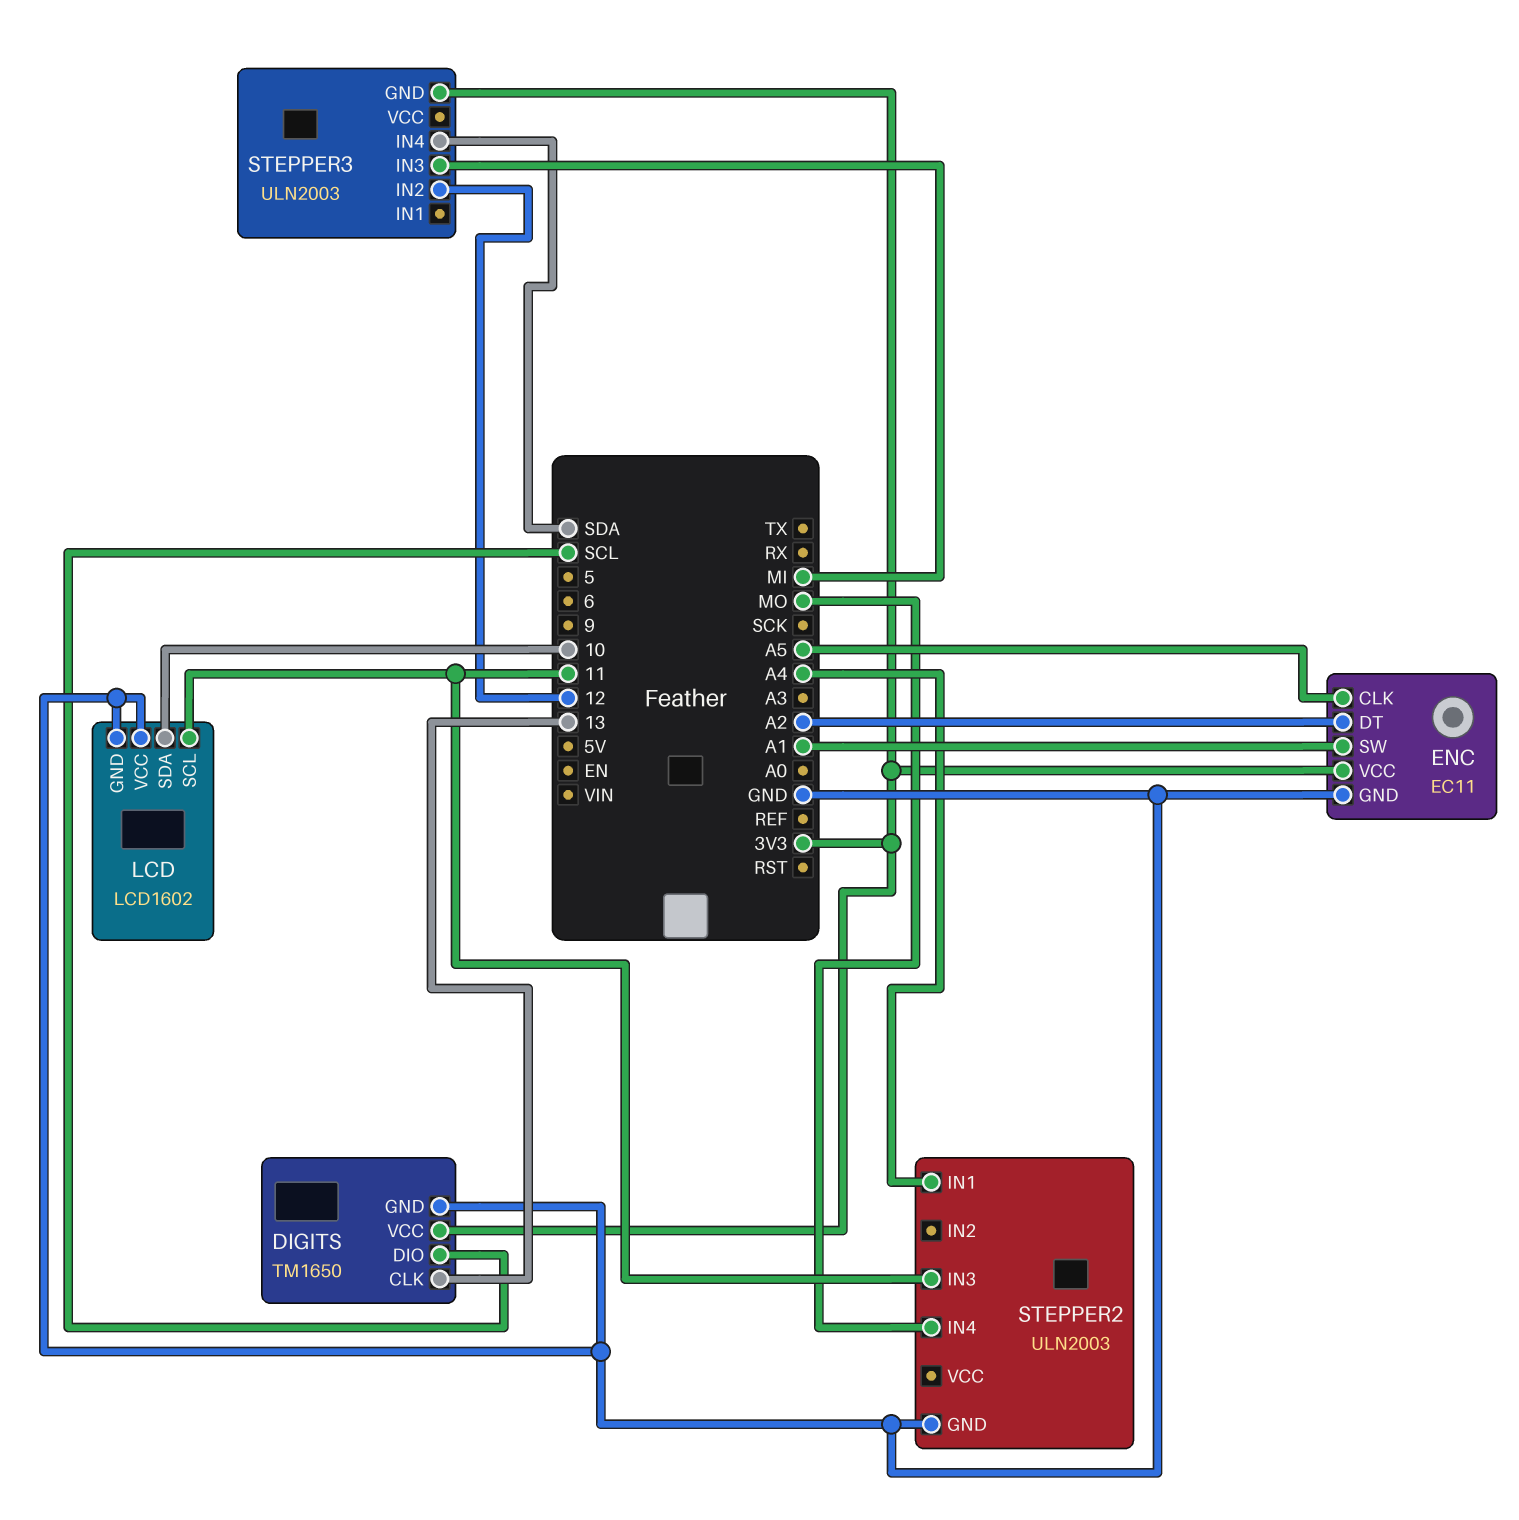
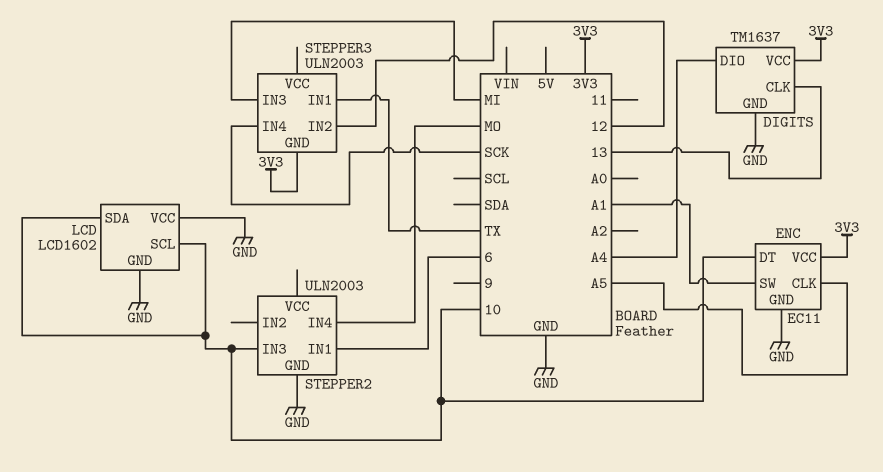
DIGITS: TM1650 -> TM1637
DIGITS pin DIO: SCL -> A4
ENC pin DT: A2 -> 10
LCD pin SCL: 11 -> 10
STEPPER2 pin IN1: A4 -> 6
STEPPER2 pin IN3: 11 -> 10
STEPPER3 pin IN1: none -> TX
STEPPER3 pin IN4: SDA -> SCK

